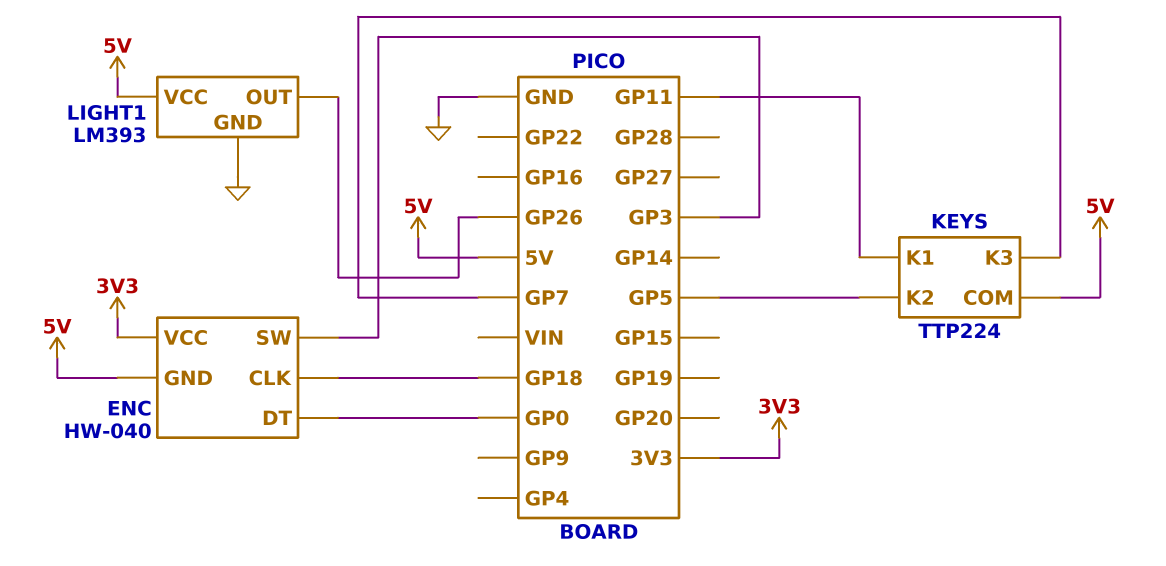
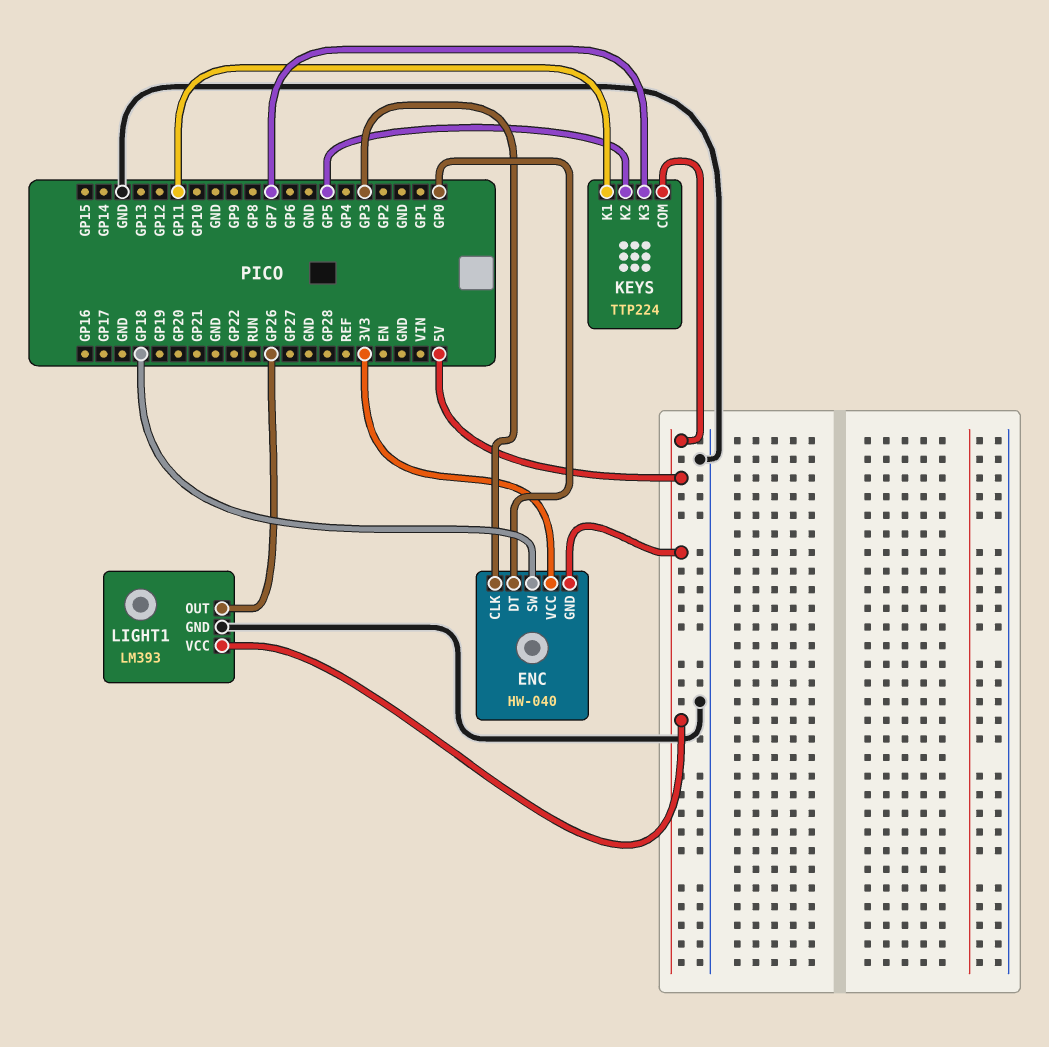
ENC pin CLK: GP18 -> GP3
ENC pin SW: GP3 -> GP18

